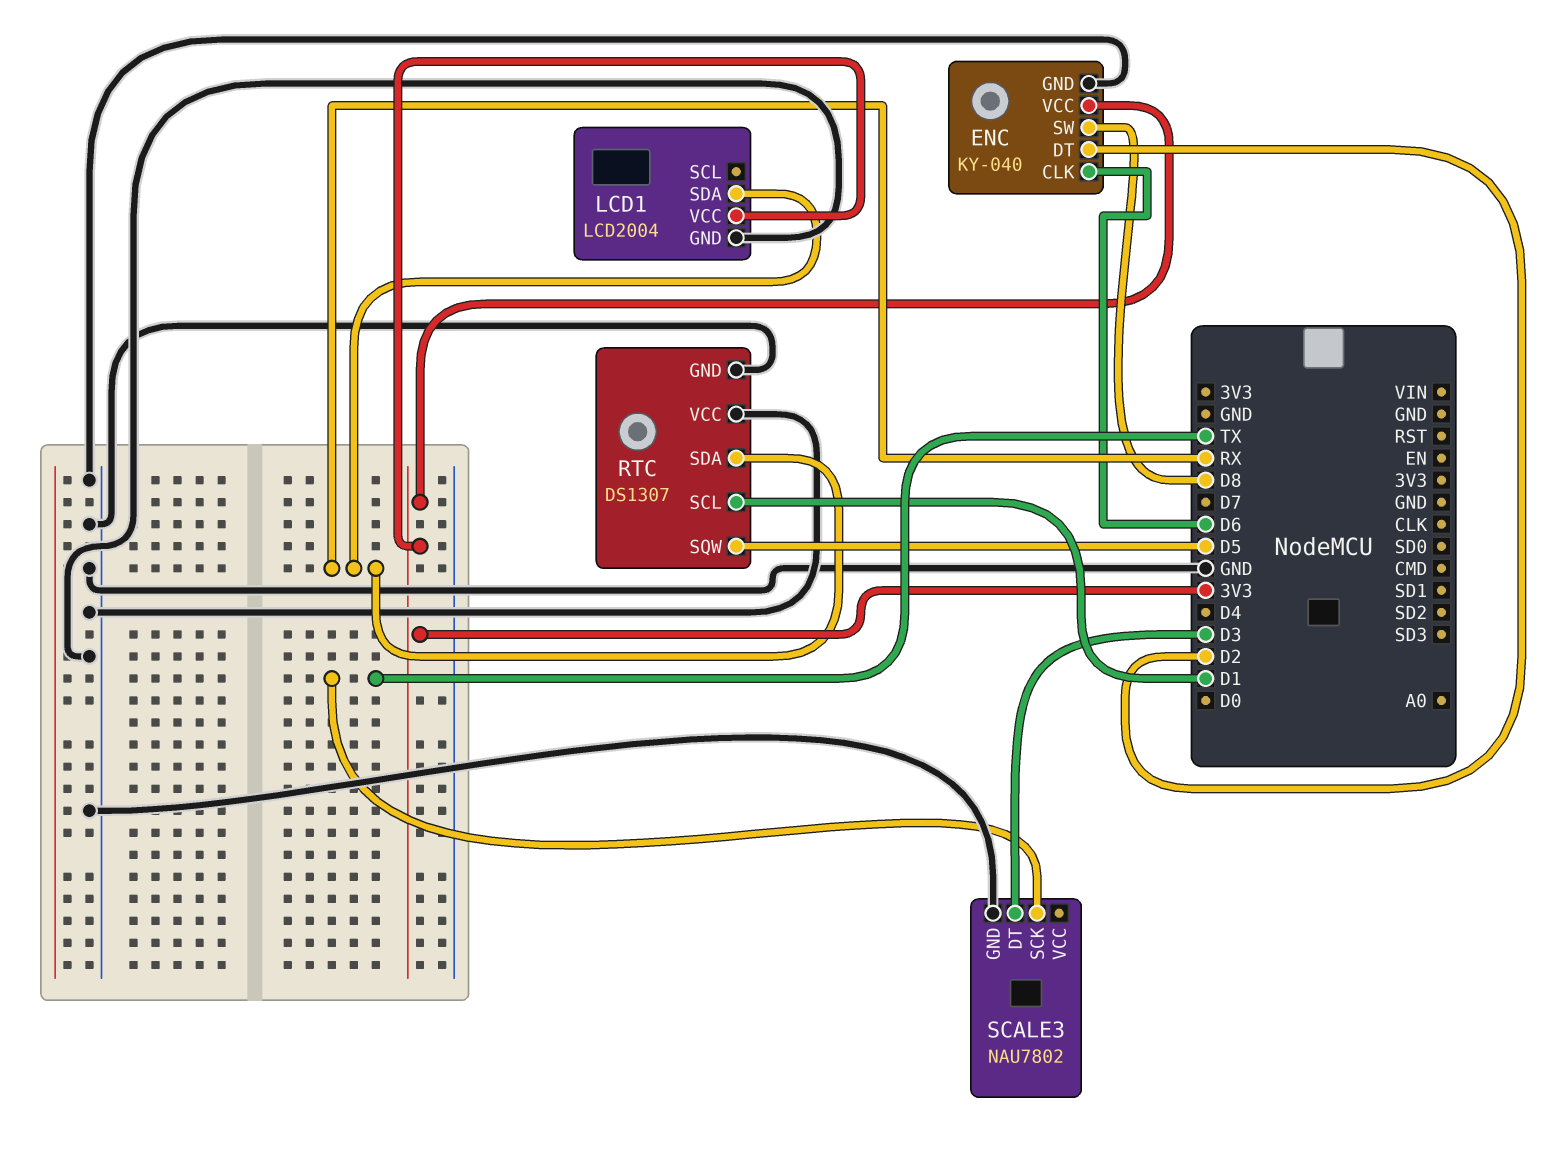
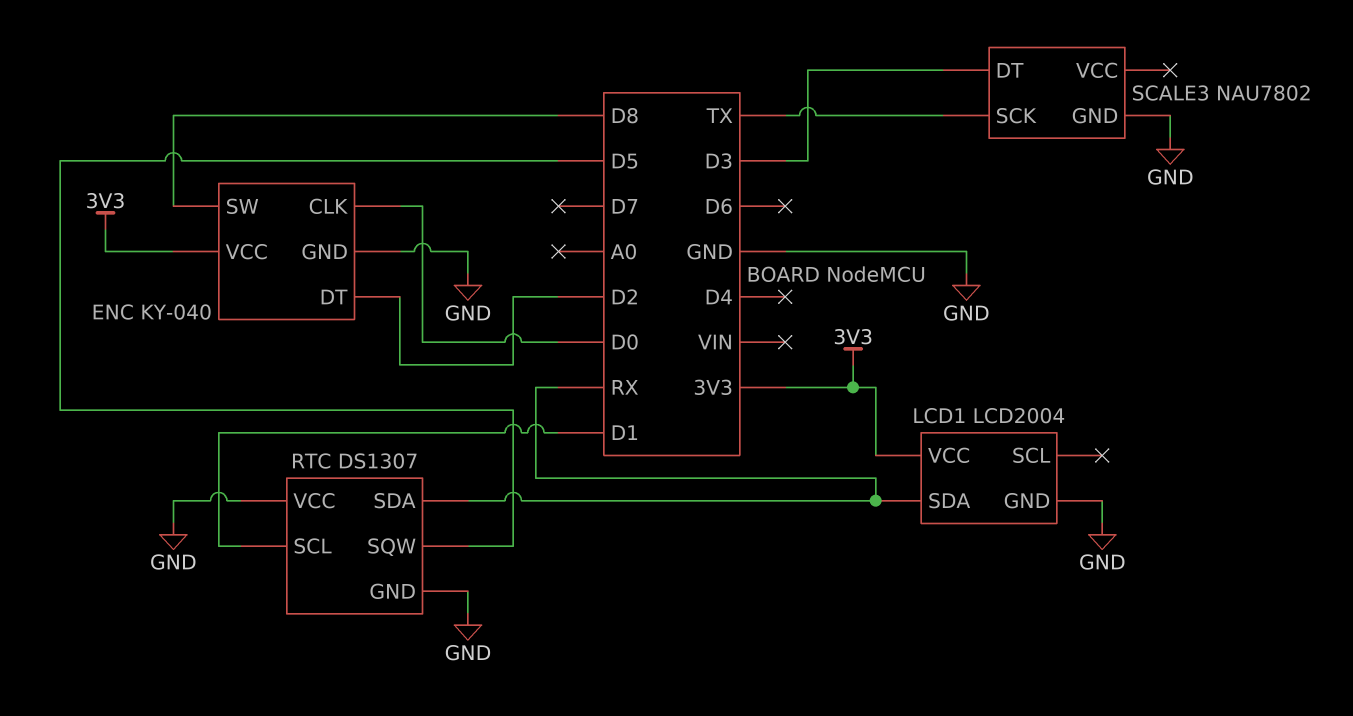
ENC pin CLK: D6 -> D0

